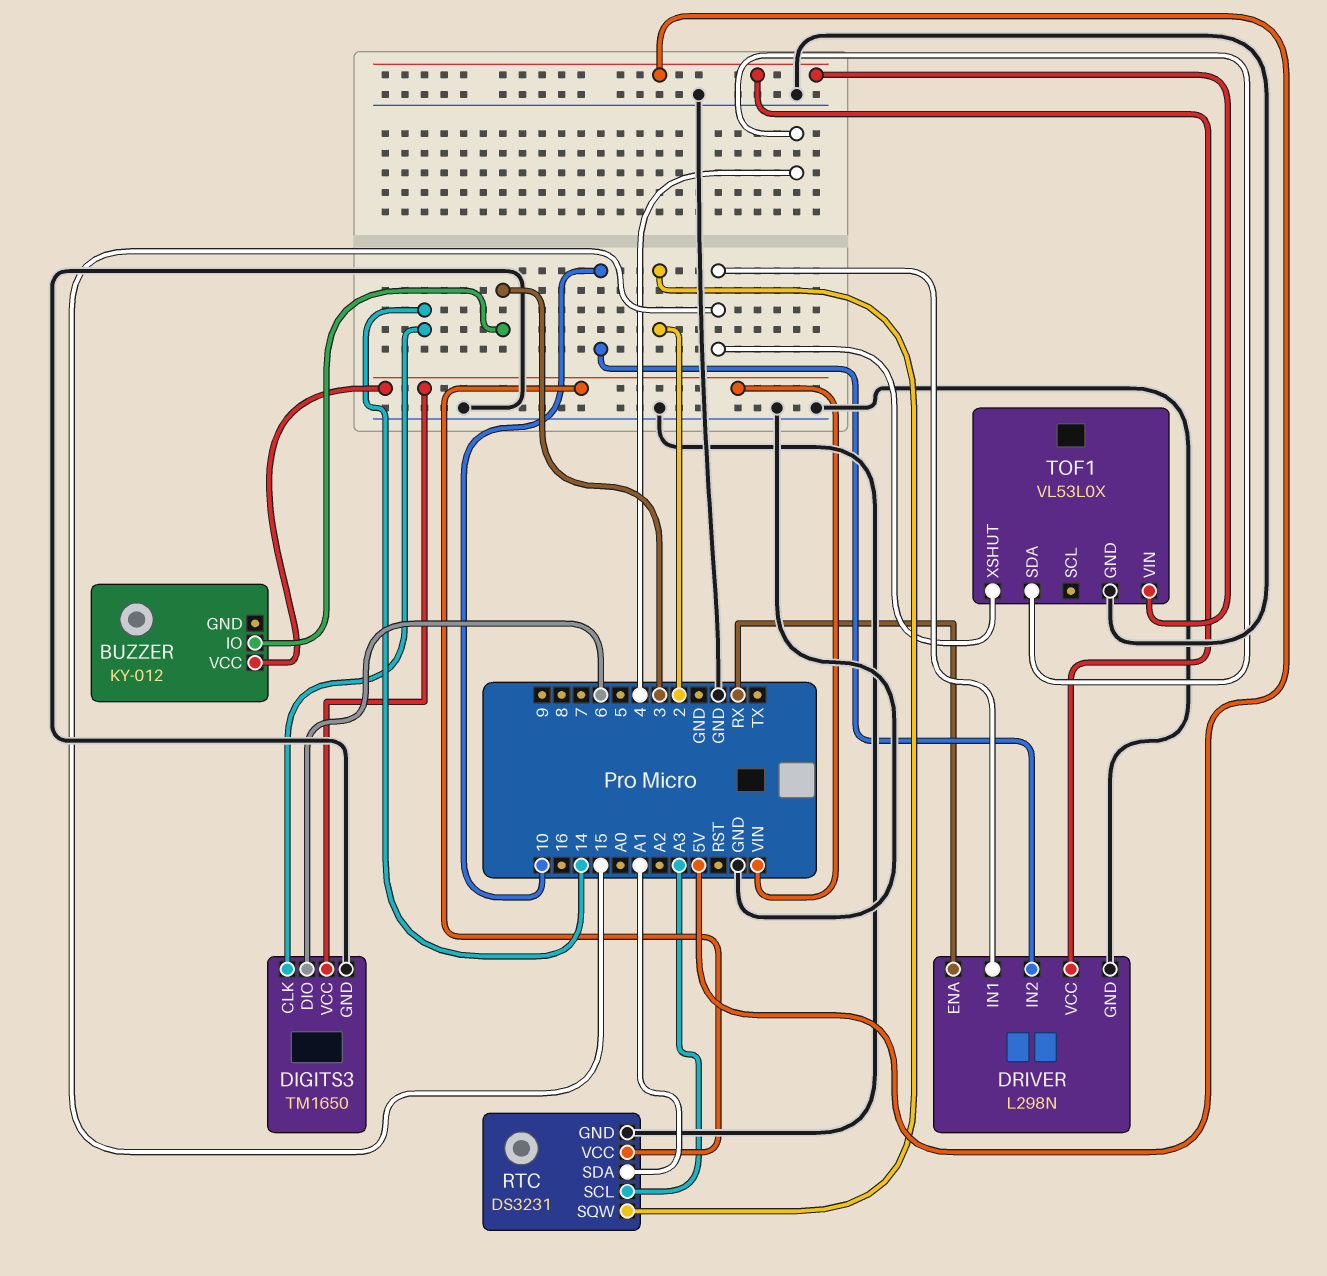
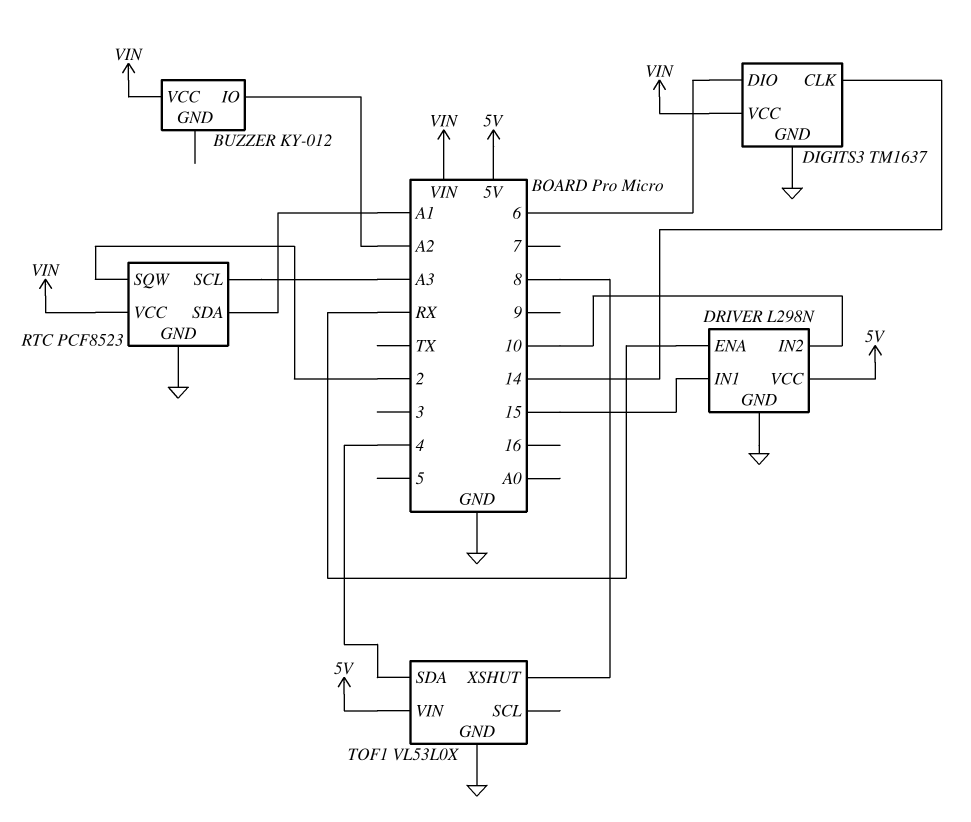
BUZZER pin IO: 3 -> A2
DIGITS3: TM1650 -> TM1637
RTC: DS3231 -> PCF8523
TOF1 pin XSHUT: 15 -> 8

